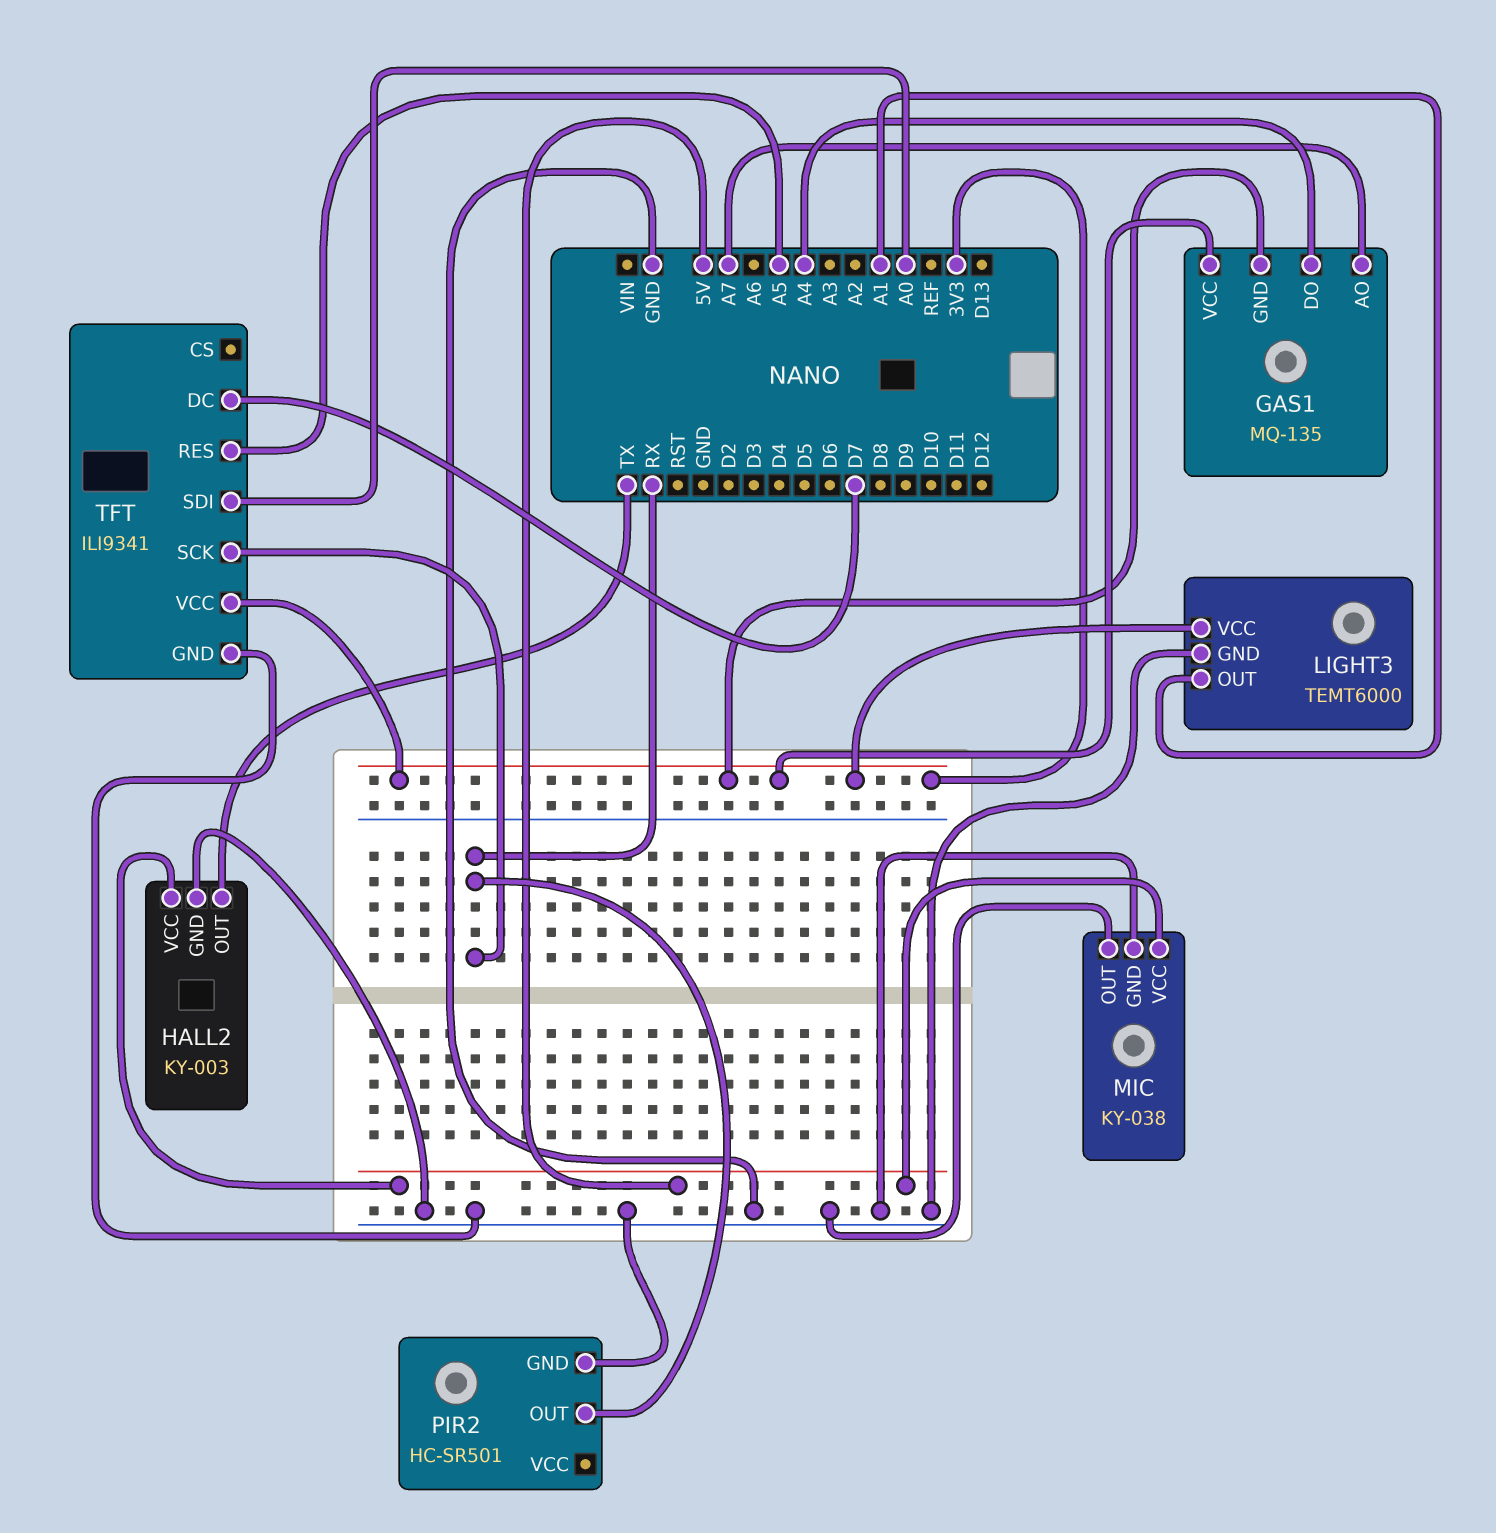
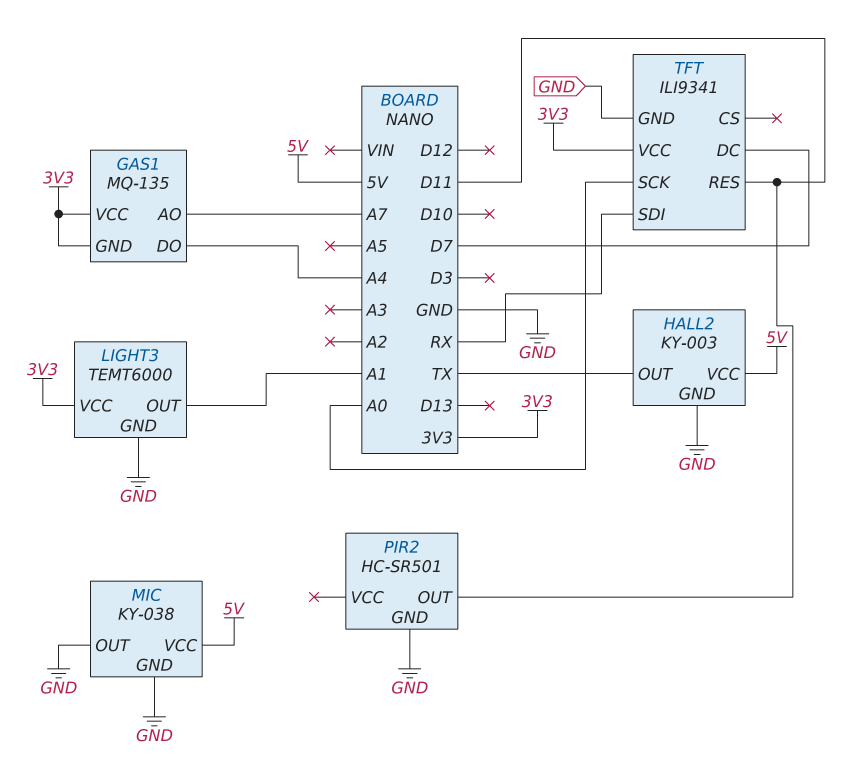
PIR2 pin OUT: RX -> D11
TFT pin RES: A5 -> D11
TFT pin SCK: RX -> A0
TFT pin SDI: A0 -> RX

